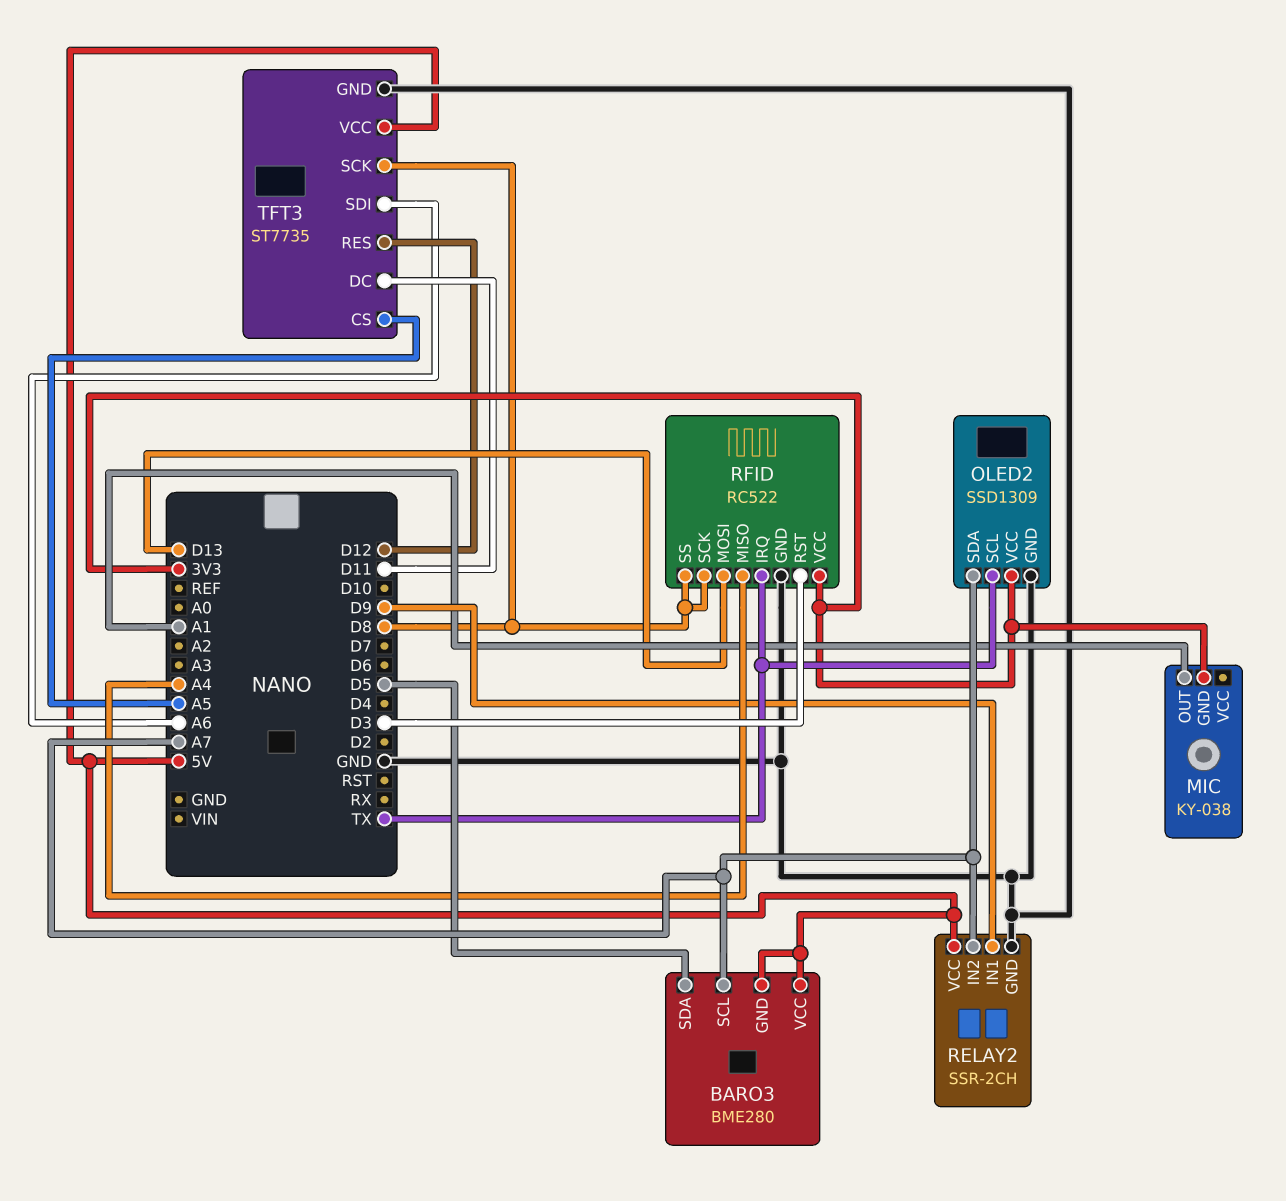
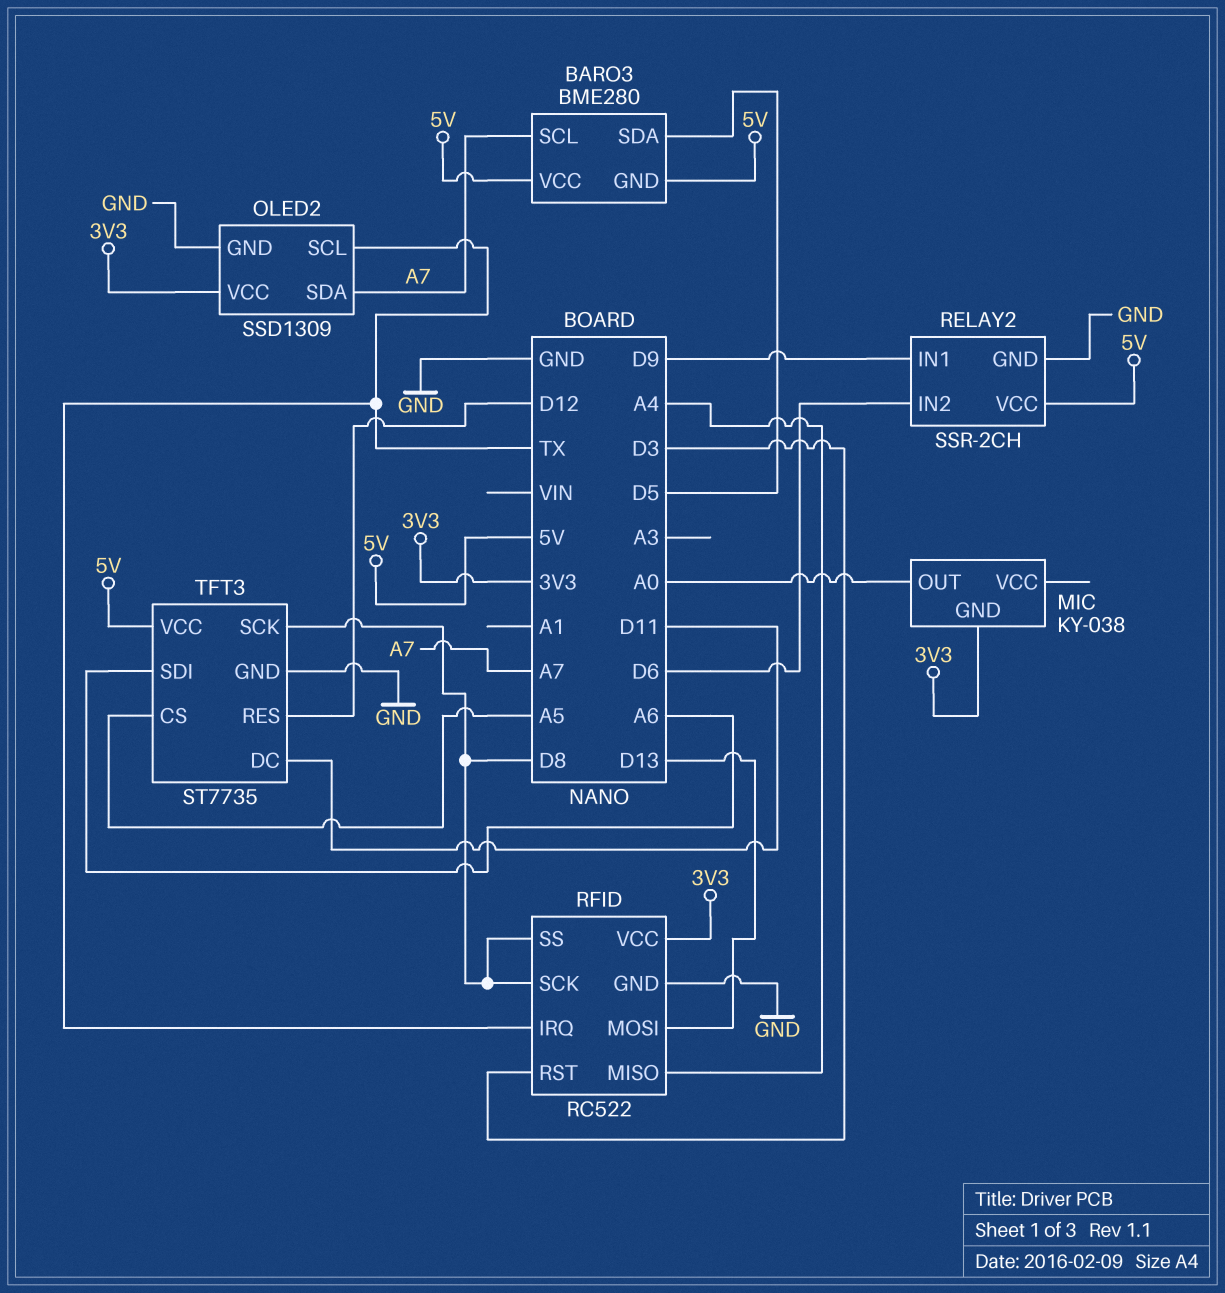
MIC pin OUT: A1 -> A0
RELAY2 pin IN2: A7 -> D6

